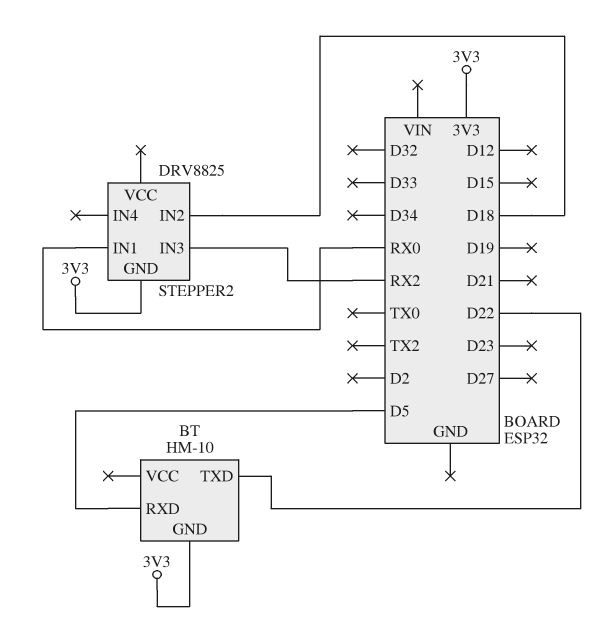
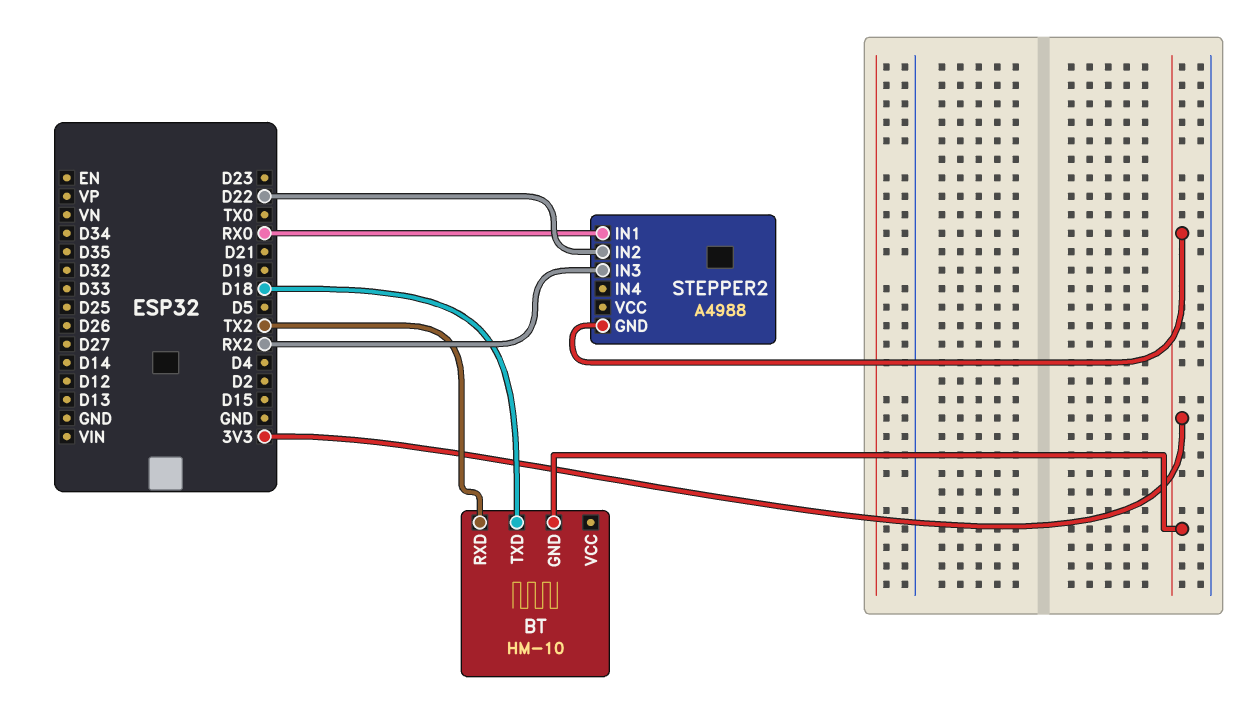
BT pin RXD: D5 -> TX2
BT pin TXD: D22 -> D18
STEPPER2: DRV8825 -> A4988
STEPPER2 pin IN2: D18 -> D22

